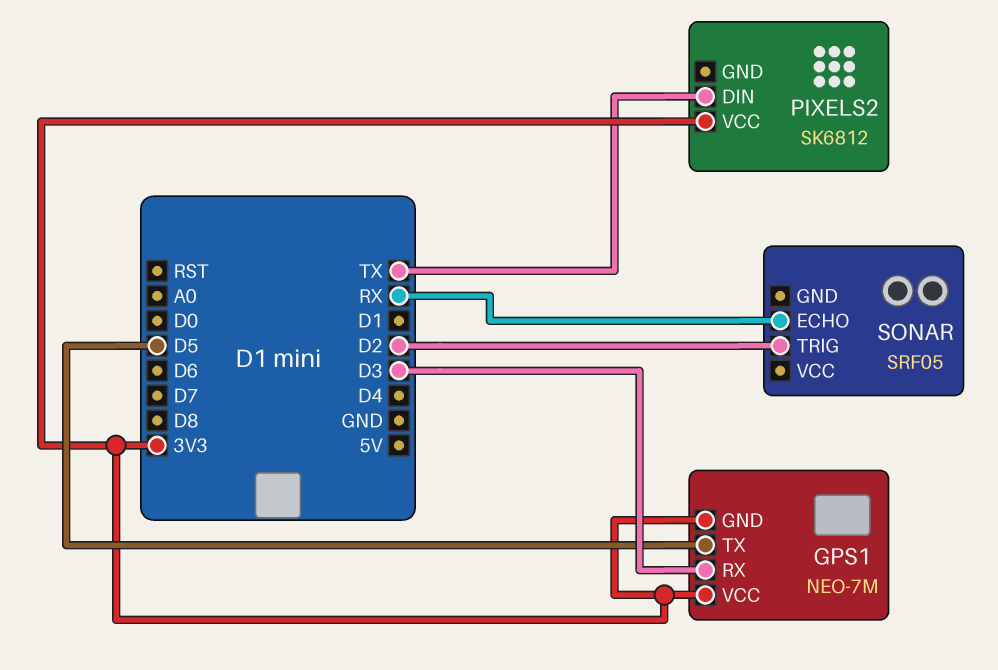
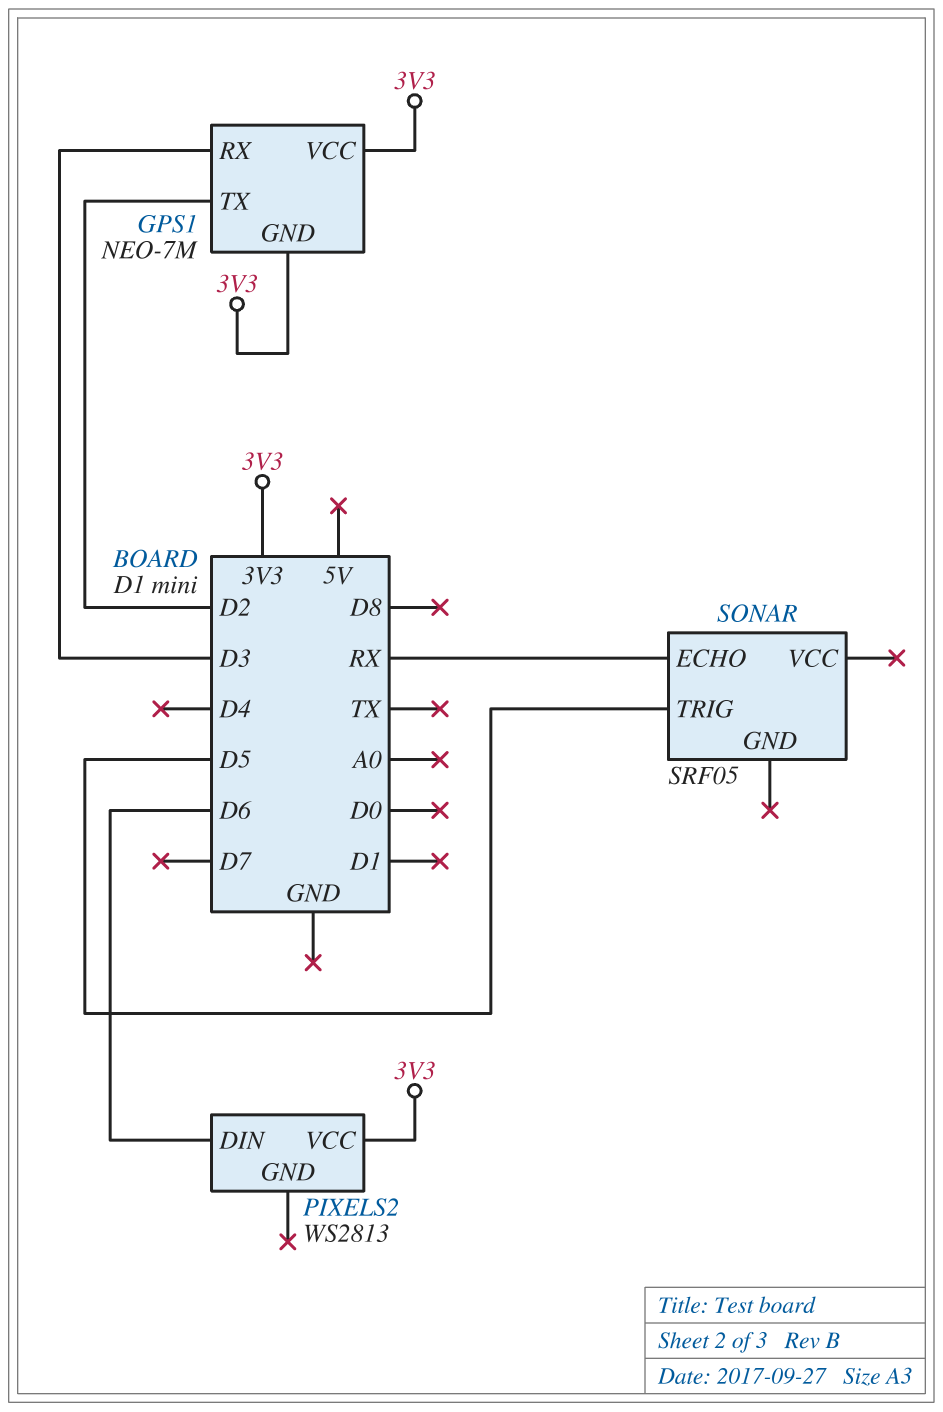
GPS1 pin TX: D5 -> D2
PIXELS2: SK6812 -> WS2813
PIXELS2 pin DIN: TX -> D6
SONAR pin TRIG: D2 -> D5

